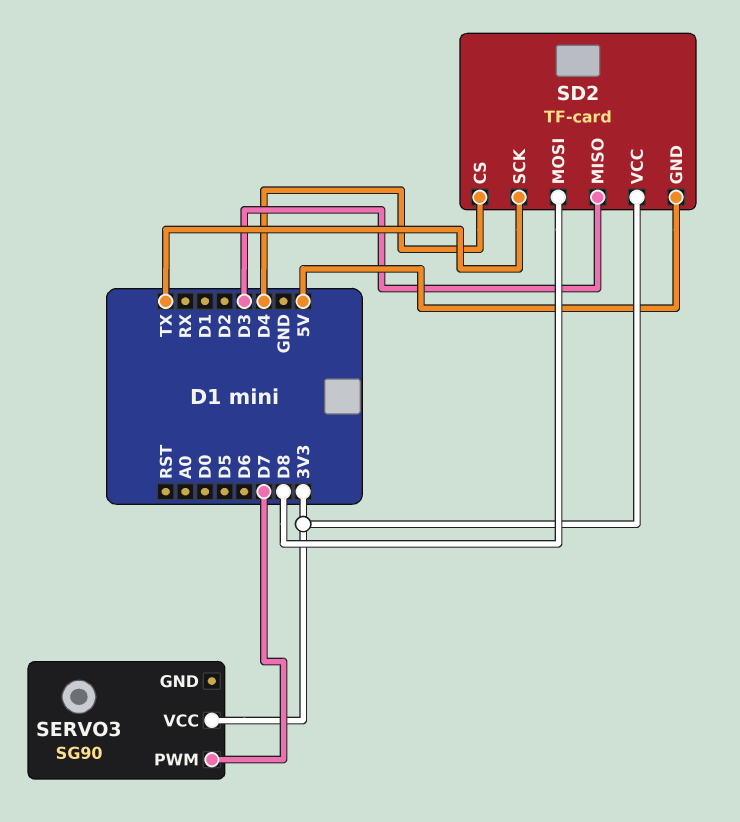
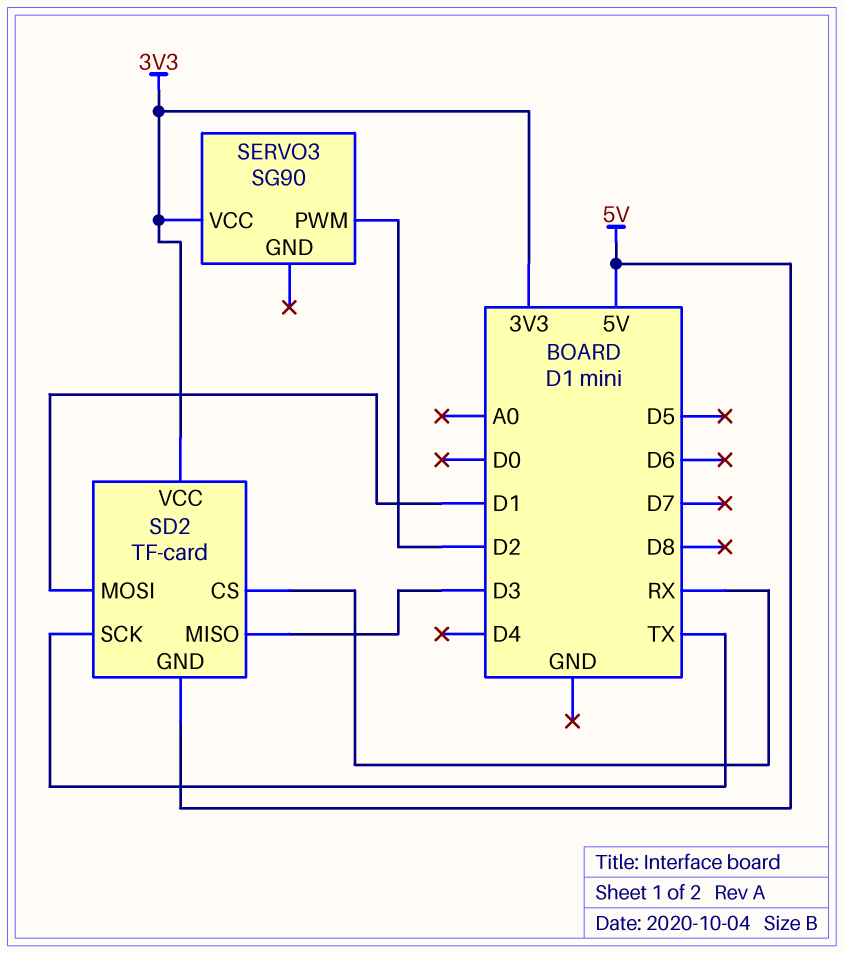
SD2 pin CS: D4 -> RX
SD2 pin MOSI: D8 -> D1
SERVO3 pin PWM: D7 -> D2

